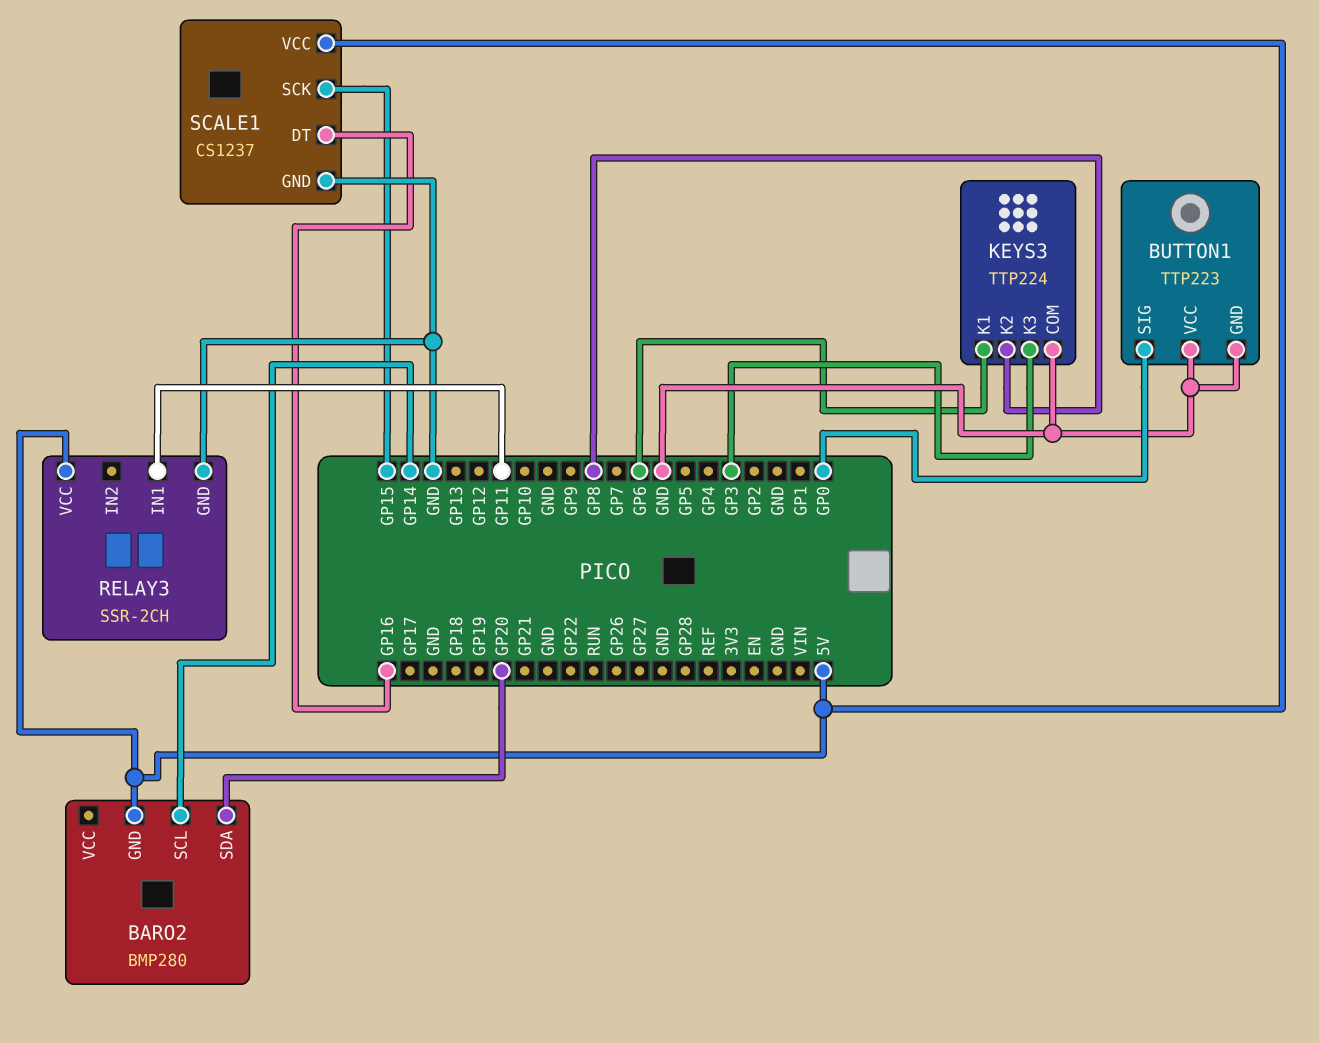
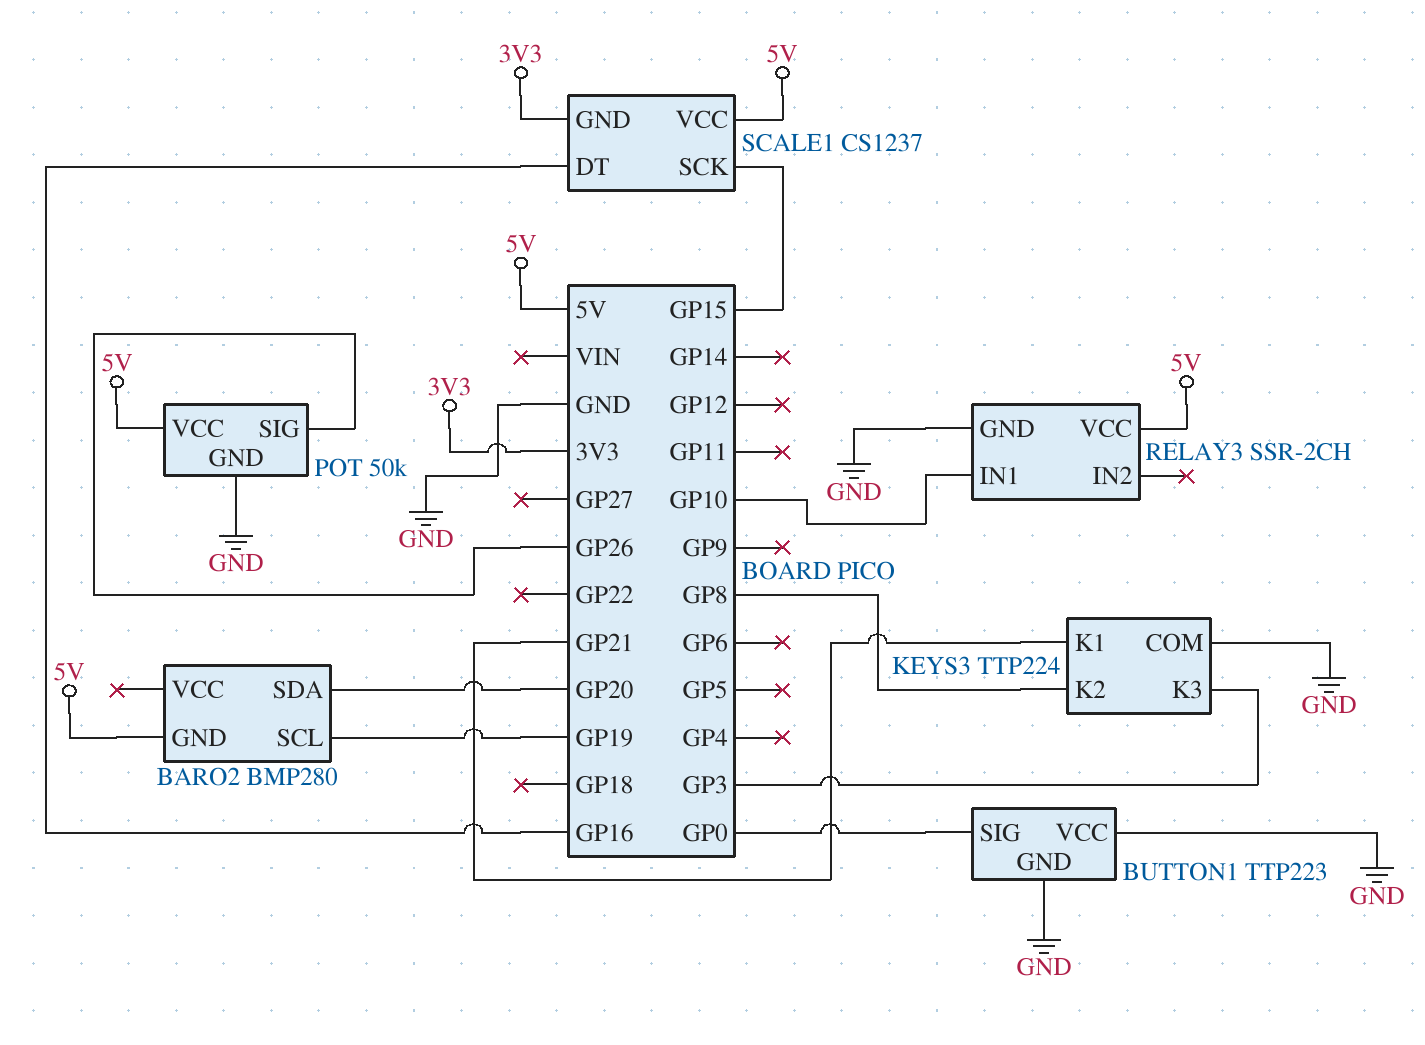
BARO2 pin SCL: GP14 -> GP19
KEYS3 pin K1: GP6 -> GP21
POT: none -> 50k
POT pin GND: none -> GND
POT pin SIG: none -> GP26
POT pin VCC: none -> 5V
RELAY3 pin IN1: GP11 -> GP10
SCALE1 pin GND: GND -> 3V3

